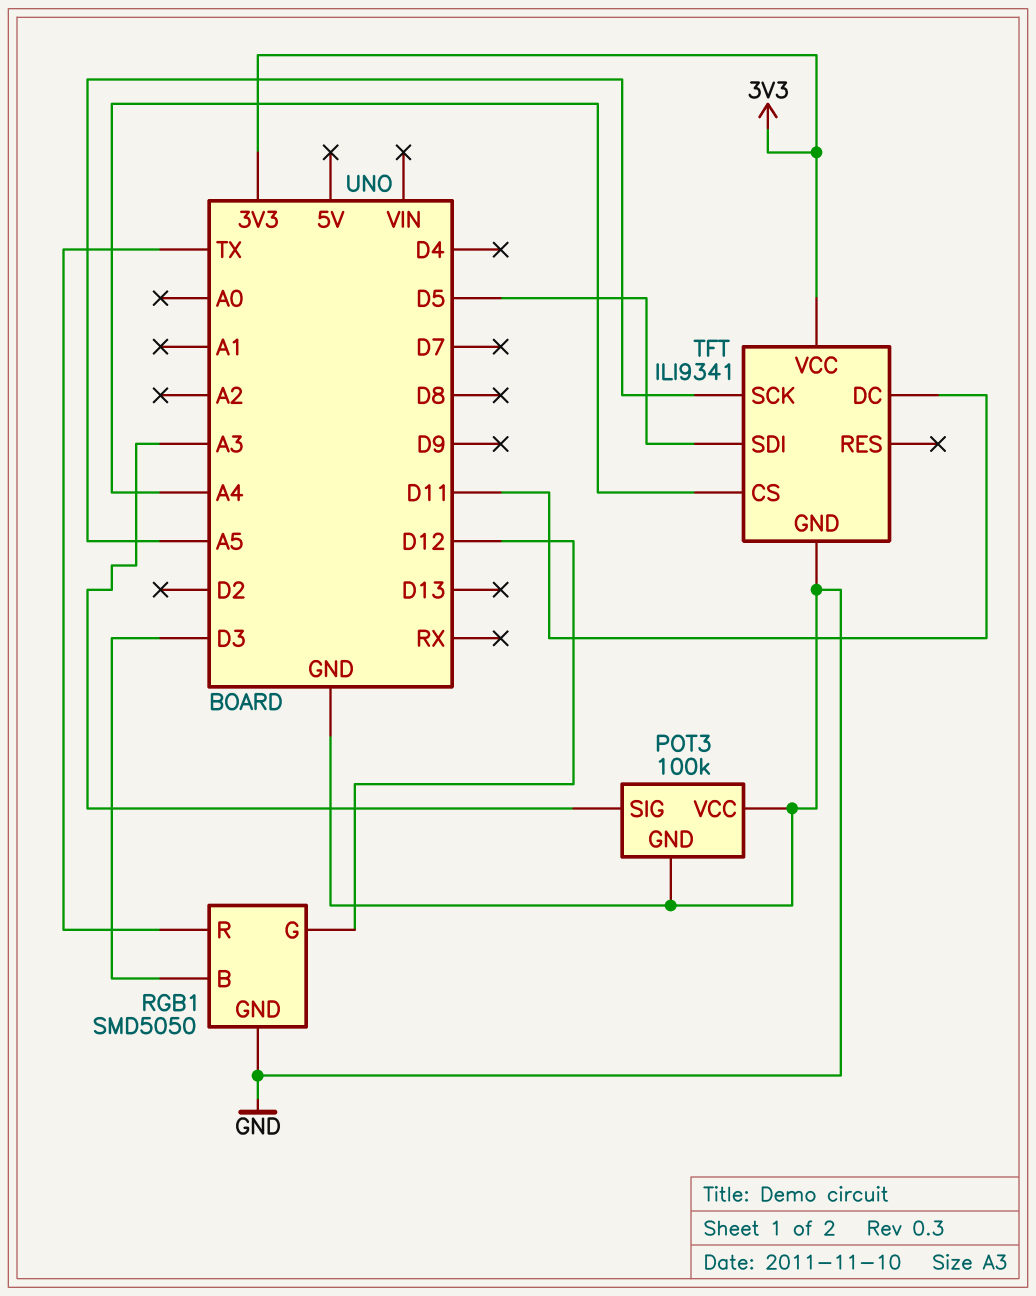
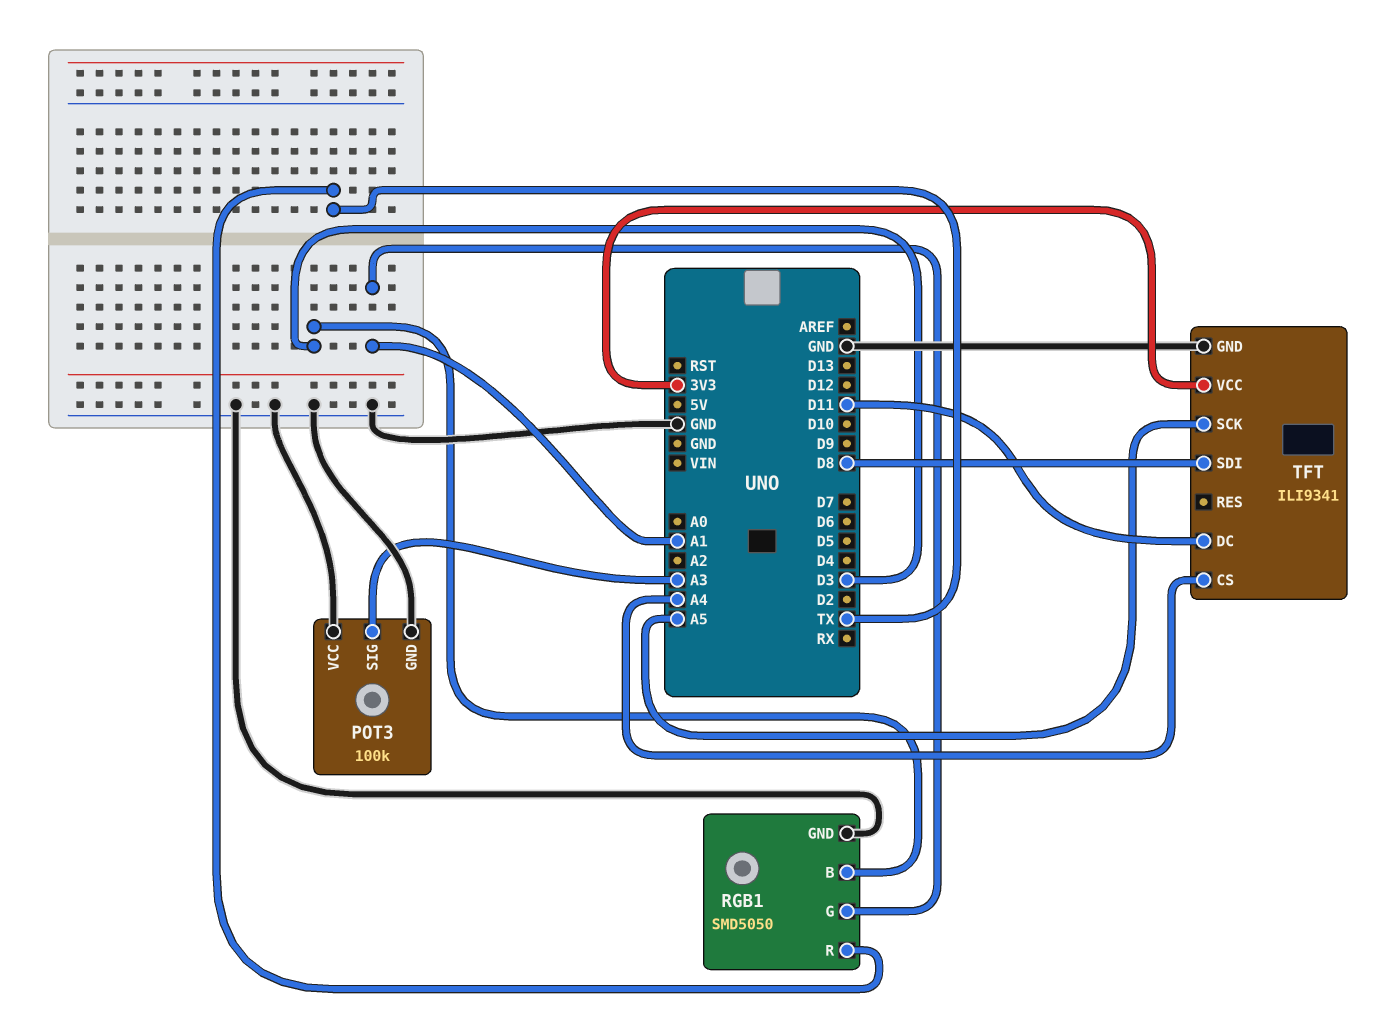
RGB1 pin G: D12 -> A1
TFT pin SDI: D5 -> D8

